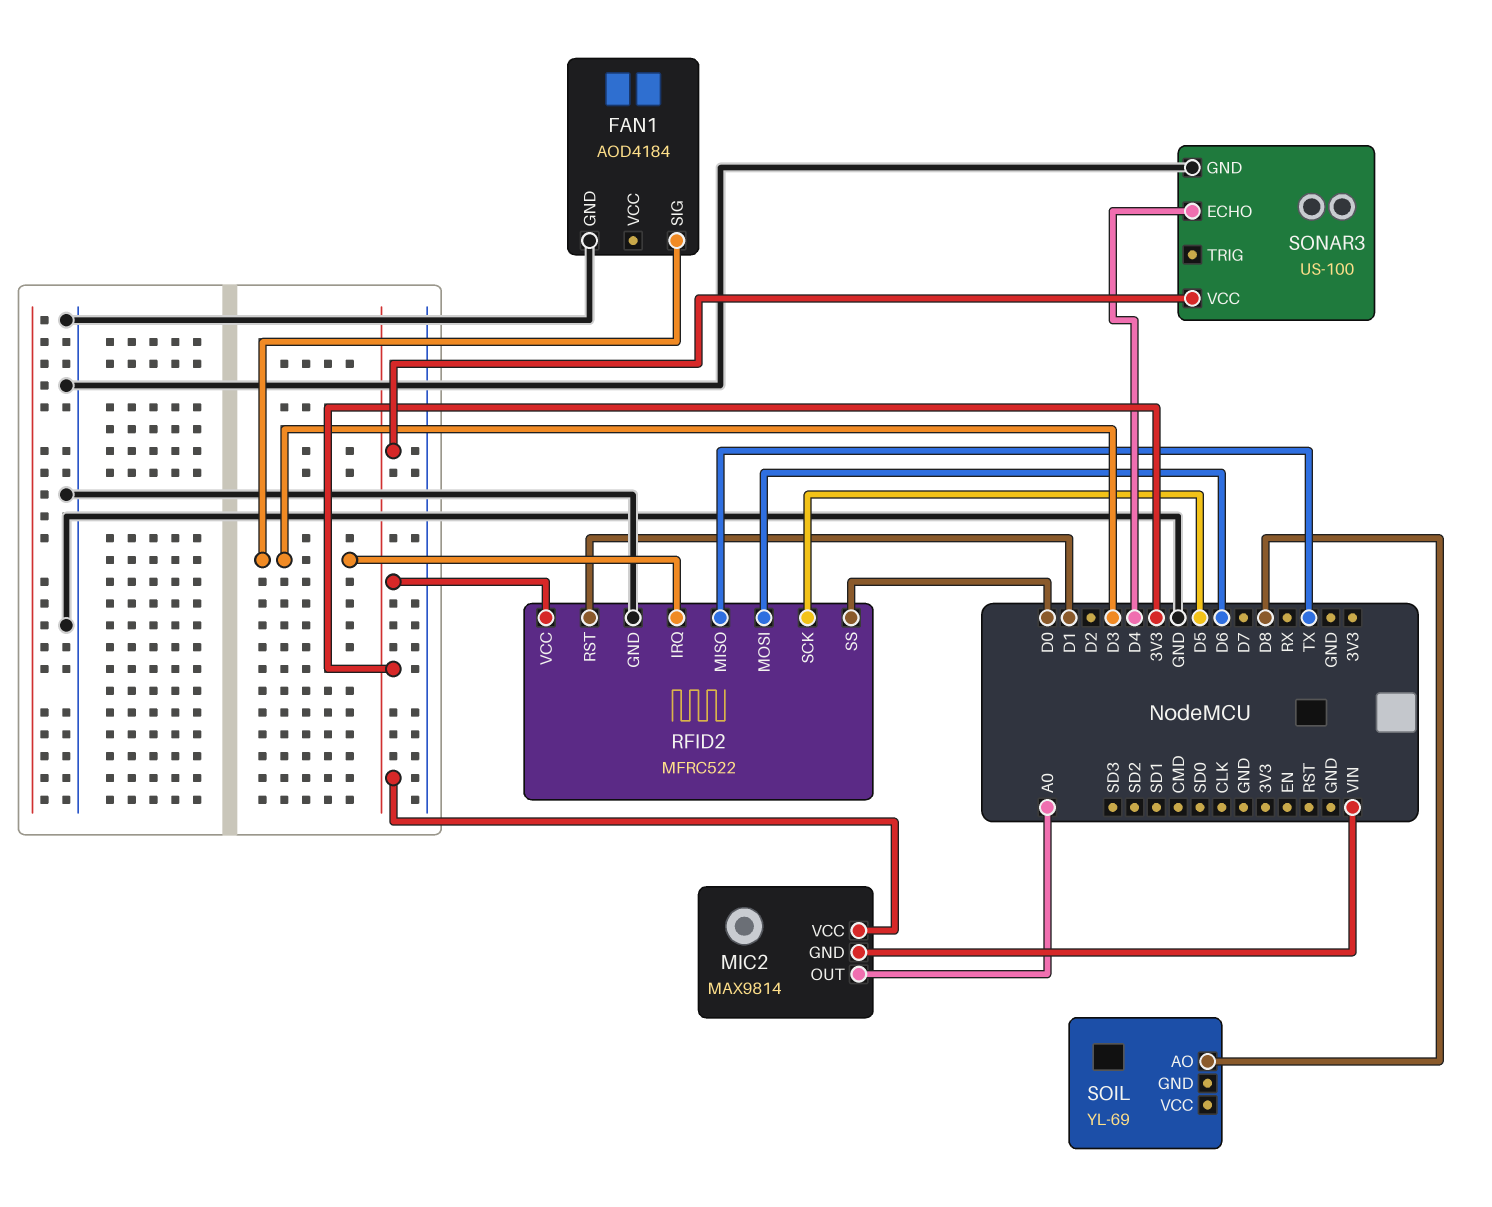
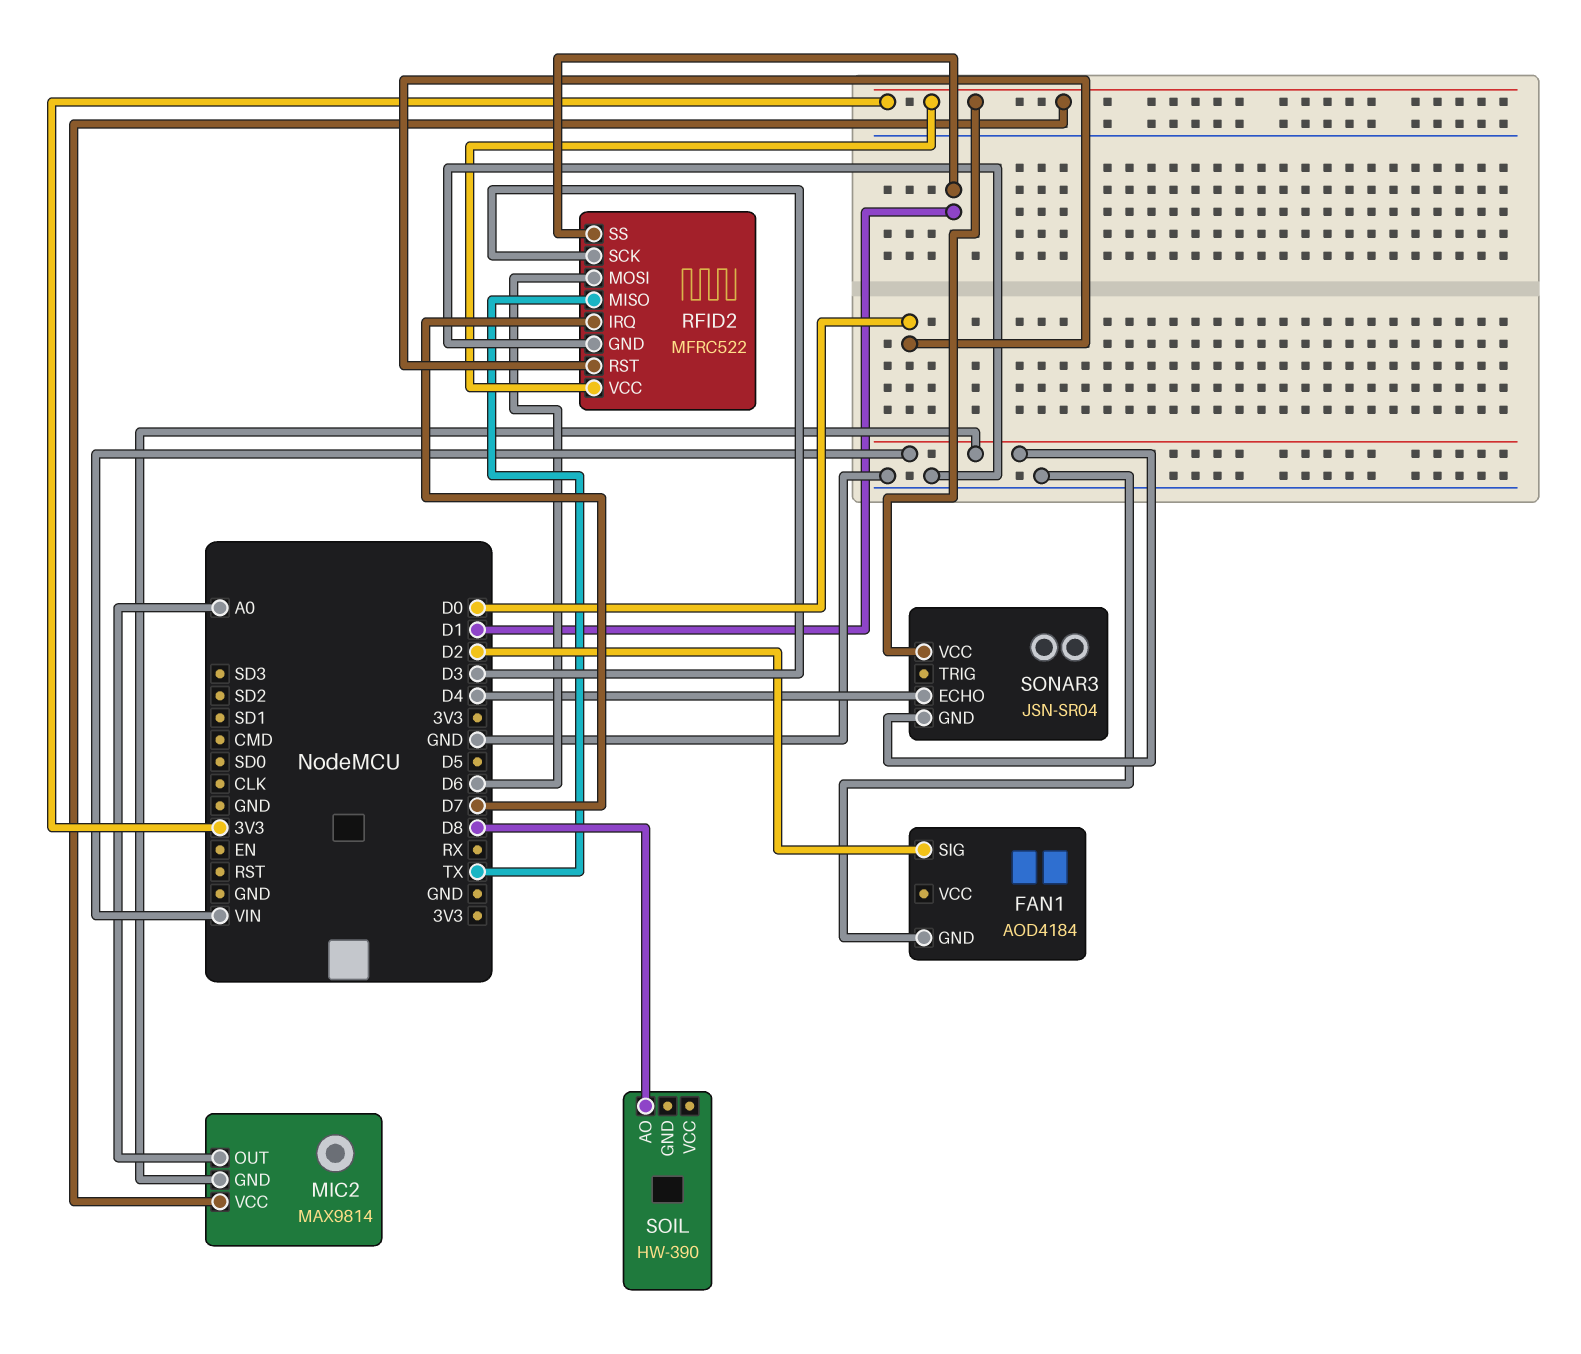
FAN1 pin SIG: D3 -> D2
RFID2 pin IRQ: D3 -> D7
RFID2 pin RST: D1 -> D0
RFID2 pin SCK: D5 -> D3
RFID2 pin SS: D0 -> D1
SOIL: YL-69 -> HW-390
SONAR3: US-100 -> JSN-SR04
SONAR3 pin GND: GND -> VIN

